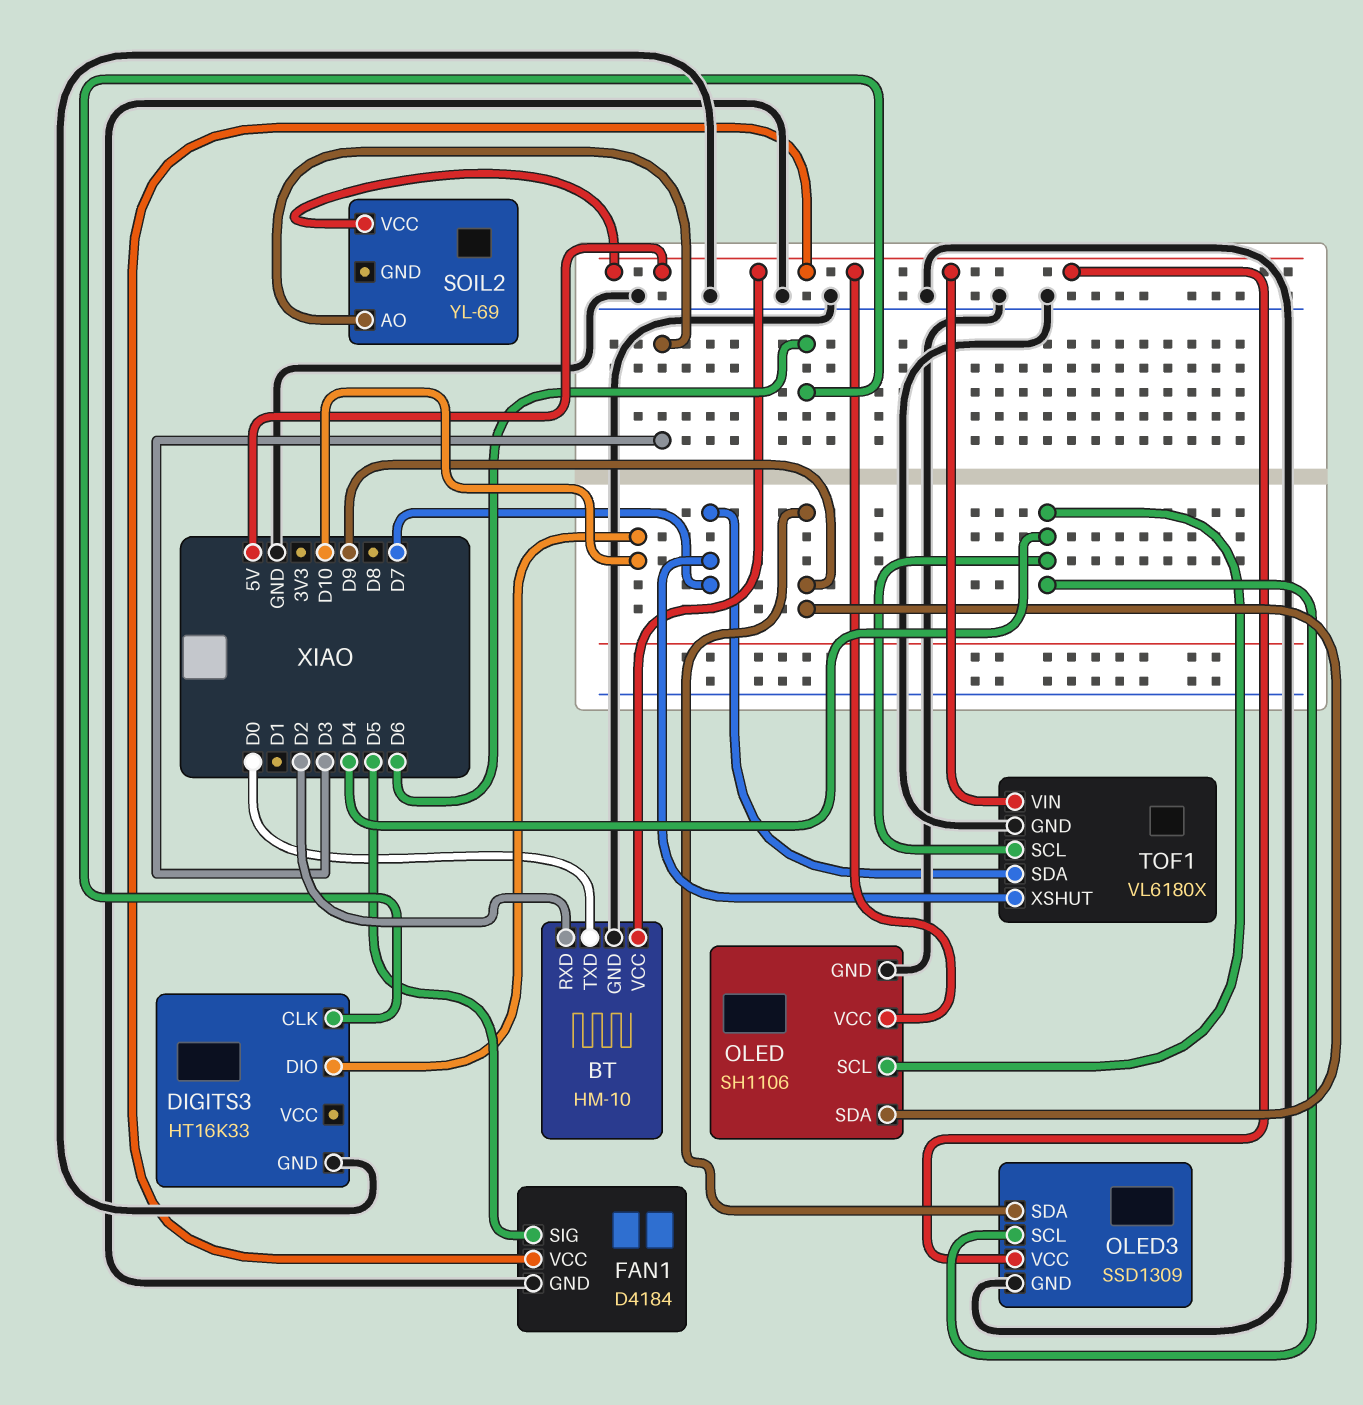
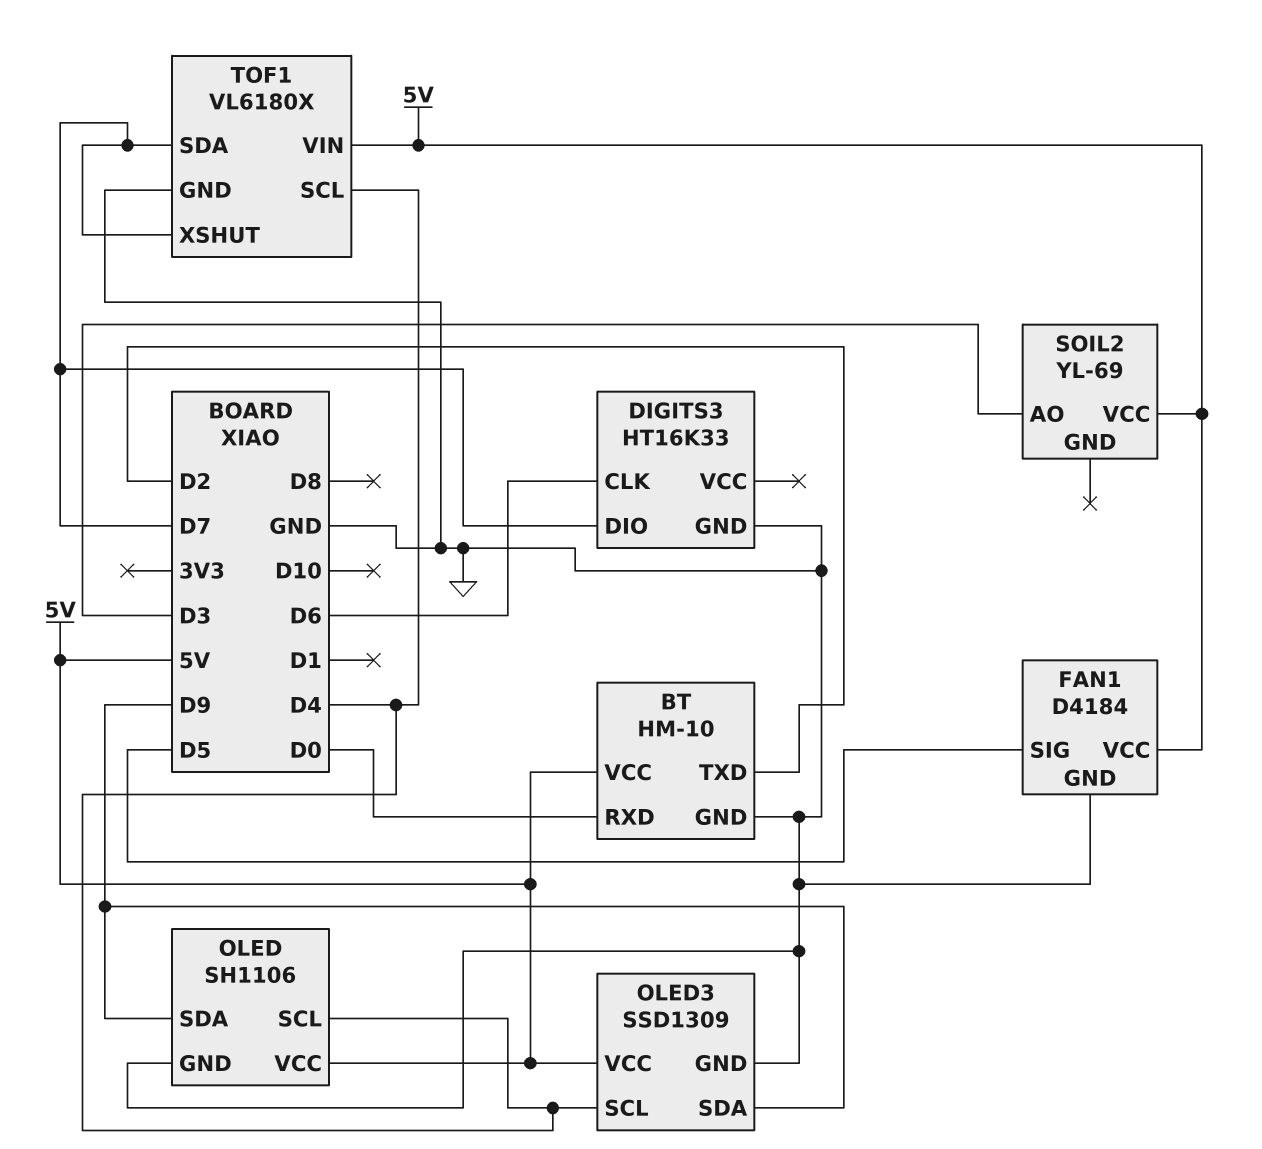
BT pin RXD: D2 -> D0
BT pin TXD: D0 -> D2
DIGITS3 pin DIO: D10 -> D7

